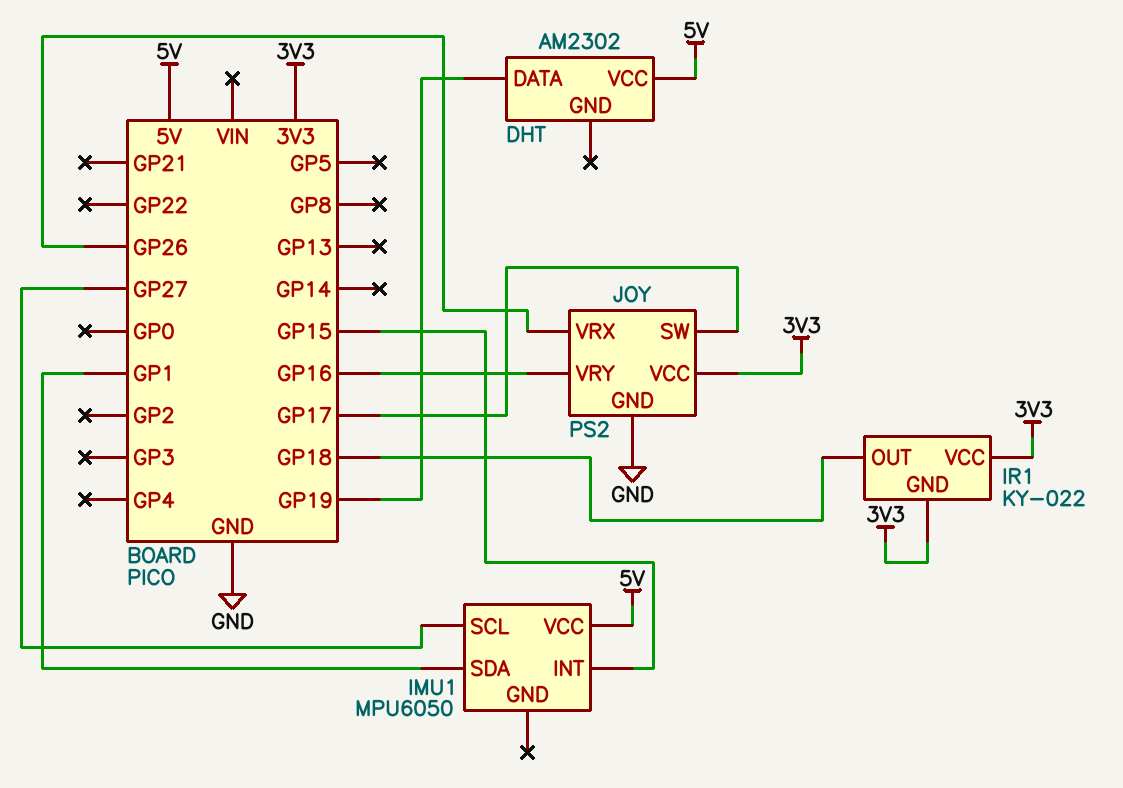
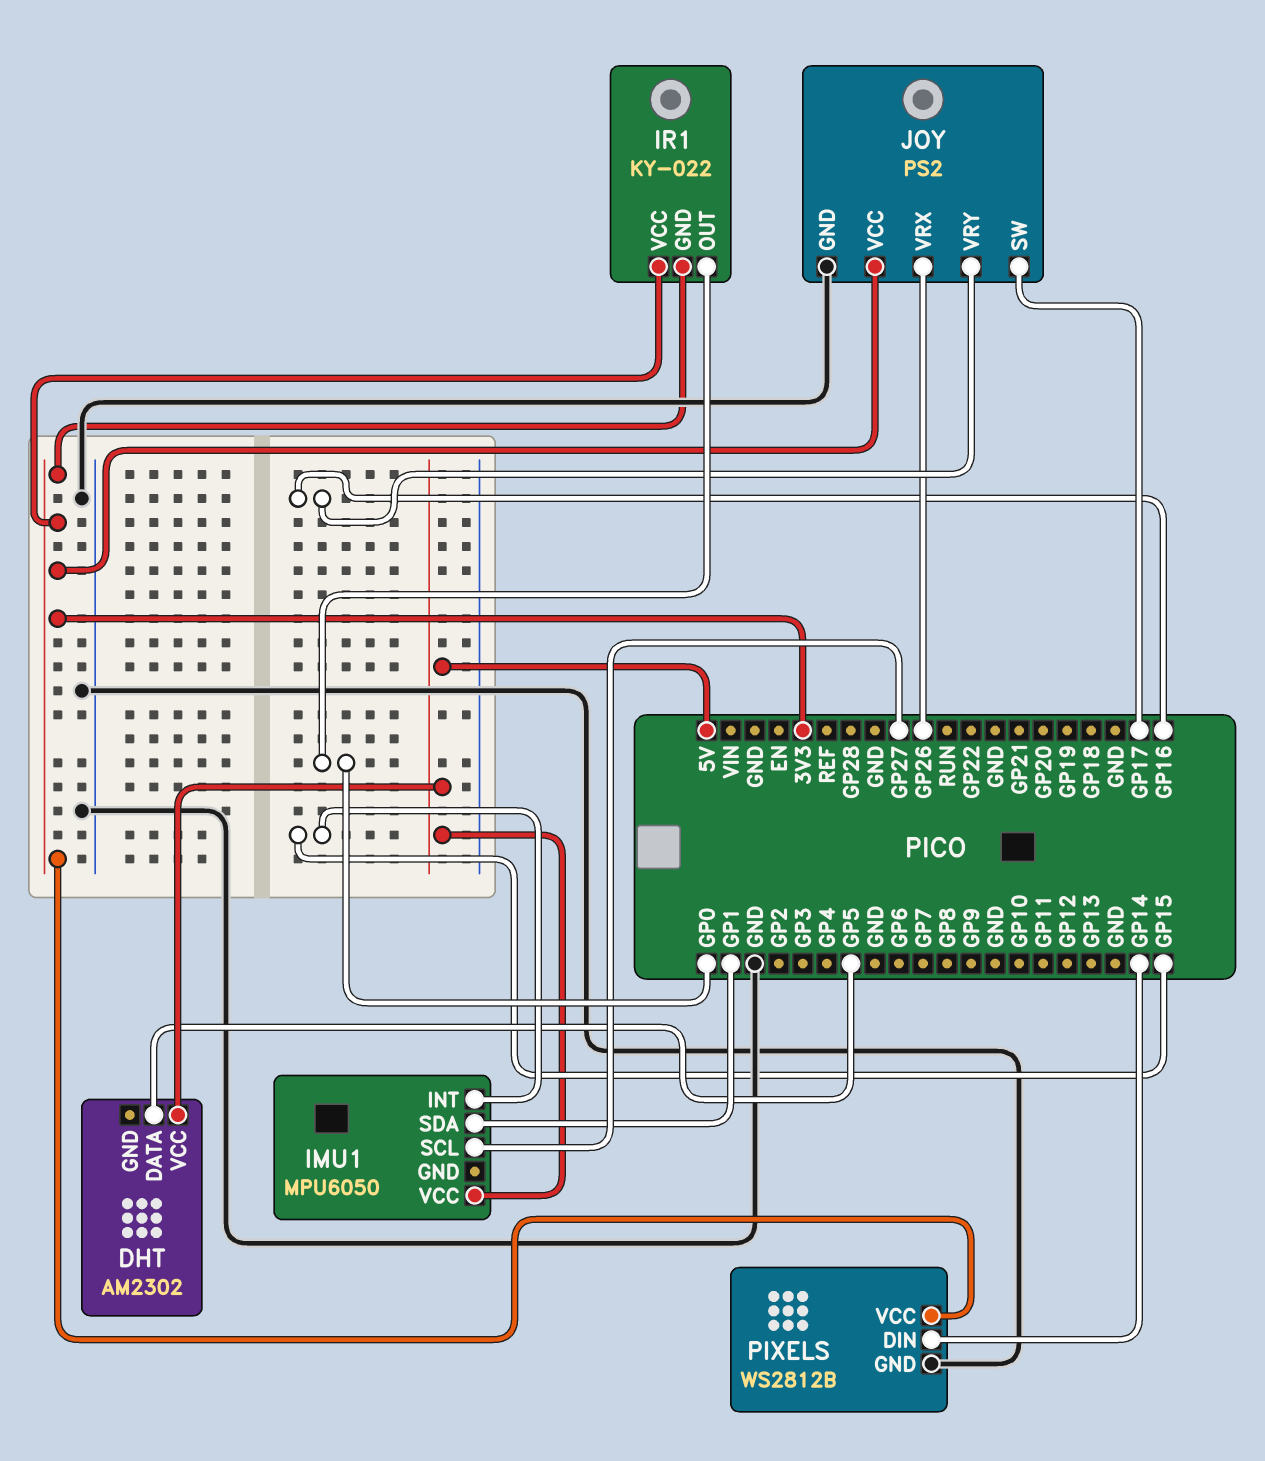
DHT pin DATA: GP19 -> GP5
IR1 pin OUT: GP18 -> GP0
PIXELS: none -> WS2812B
PIXELS pin DIN: none -> GP14
PIXELS pin GND: none -> GND
PIXELS pin VCC: none -> 3V3

